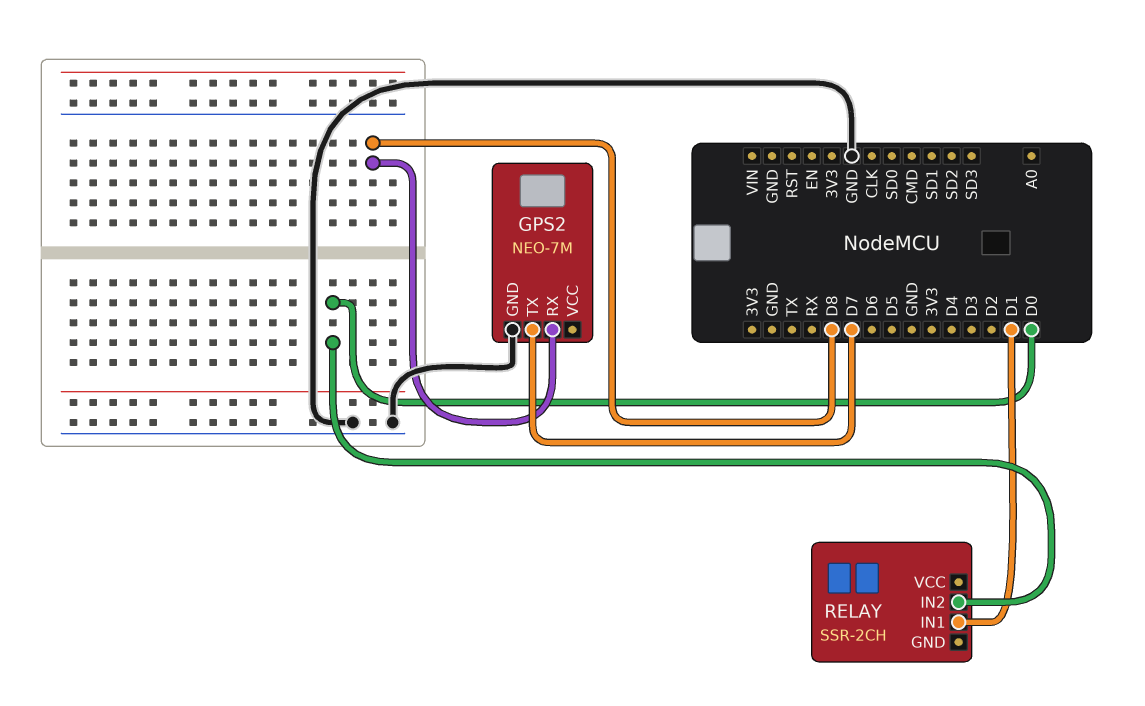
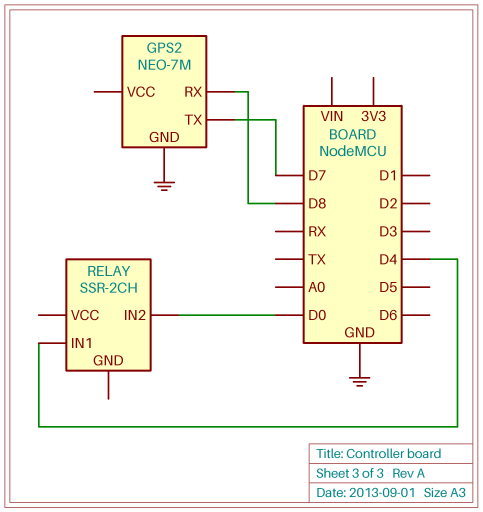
RELAY pin IN1: D1 -> D4

